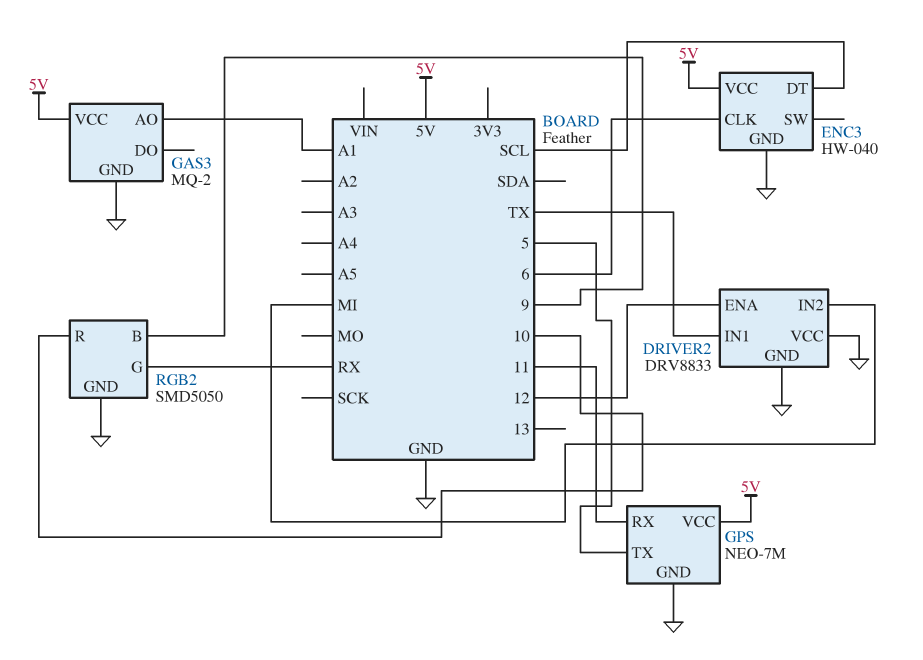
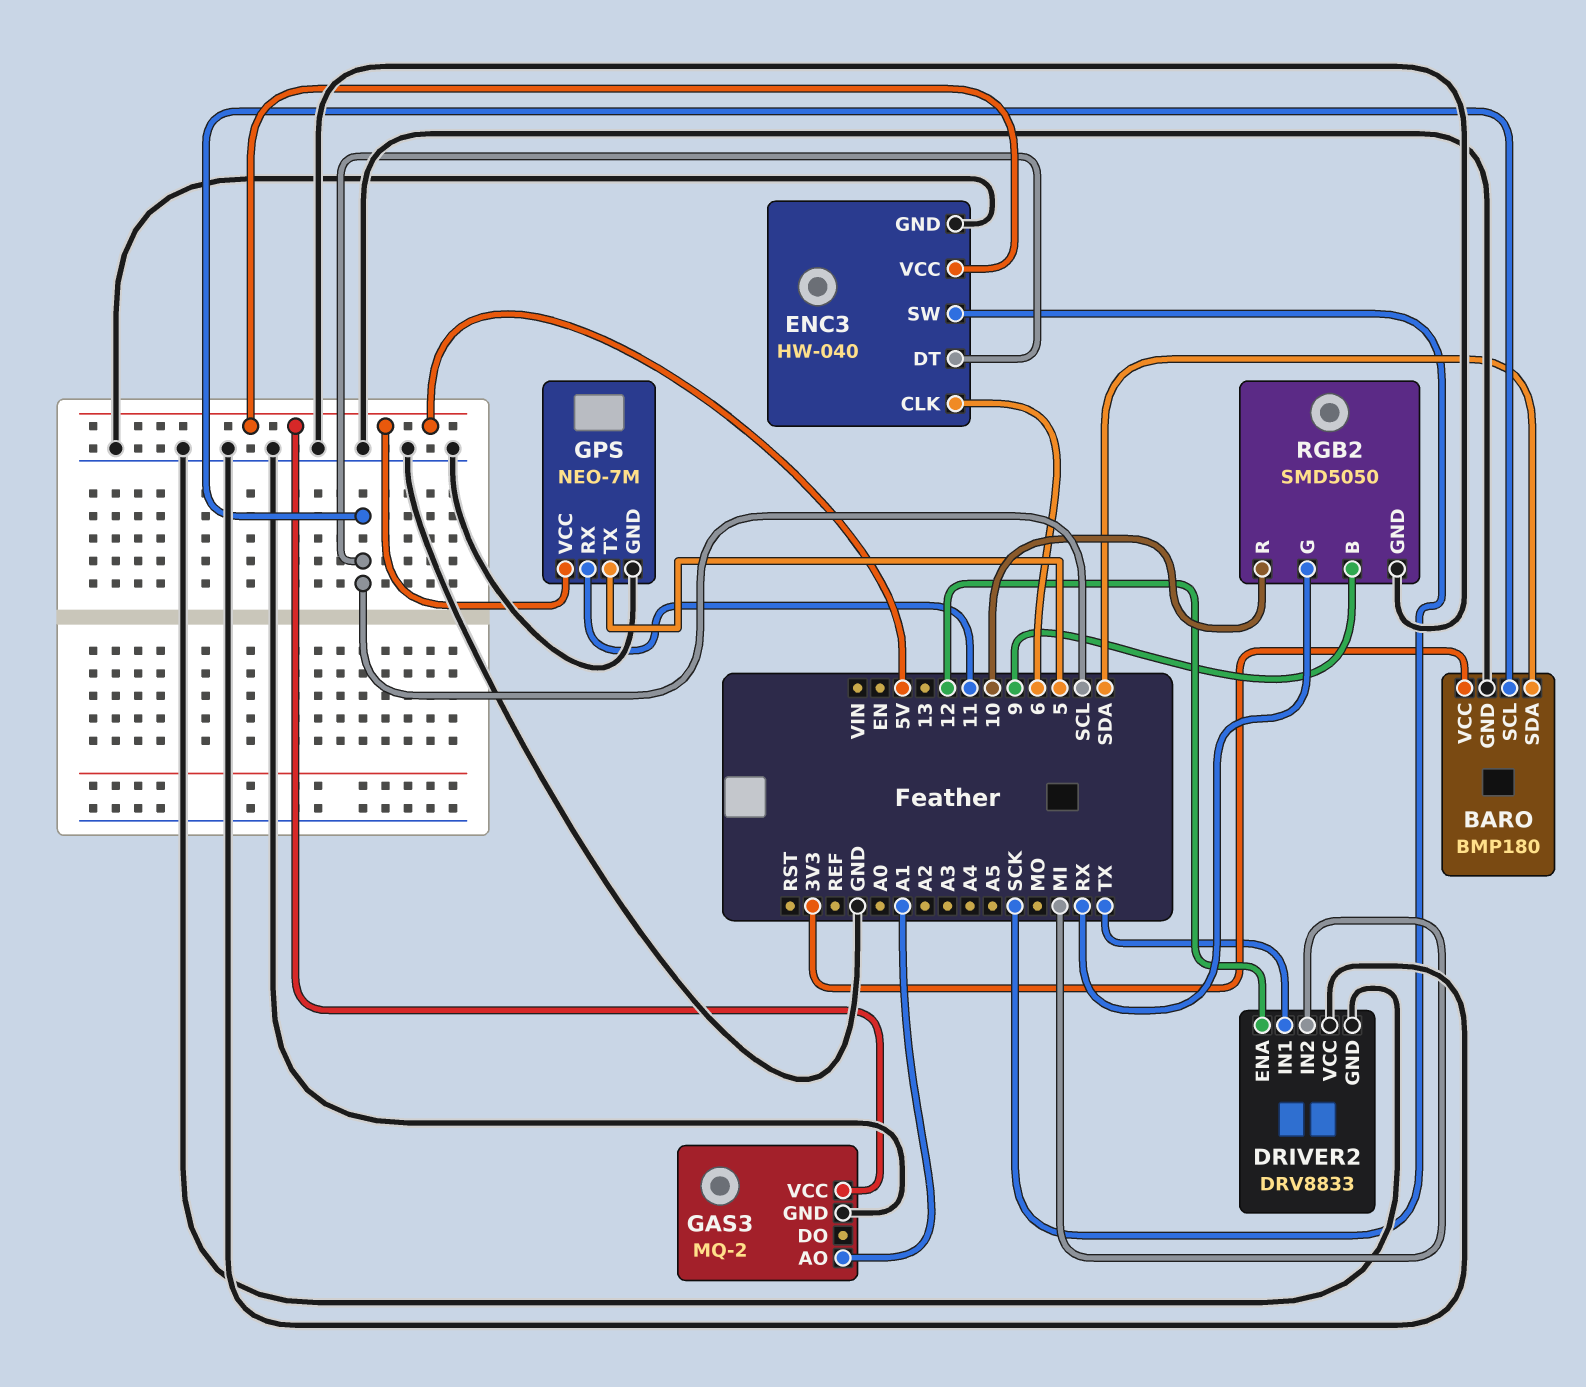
BARO: none -> BMP180
BARO pin GND: none -> GND
BARO pin SCL: none -> SCL
BARO pin SDA: none -> SDA
BARO pin VCC: none -> 3V3
ENC3 pin SW: none -> SCK

